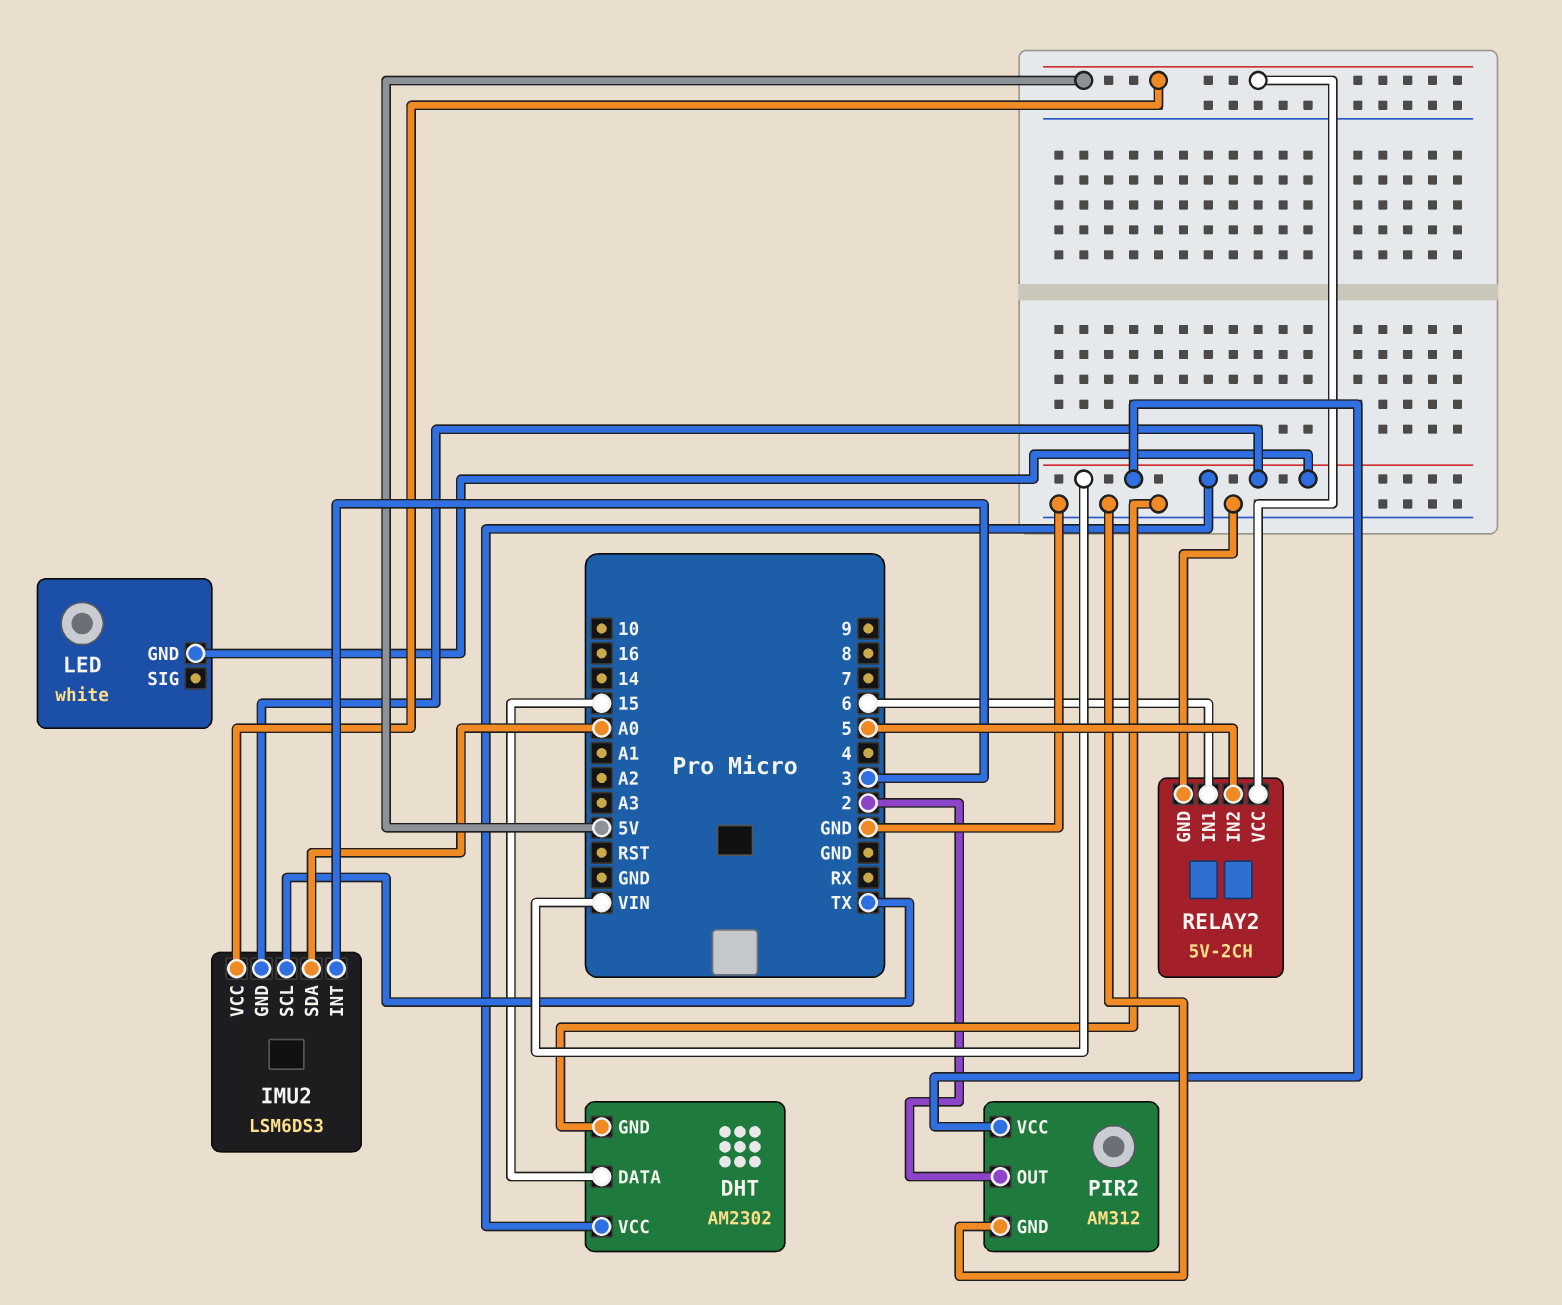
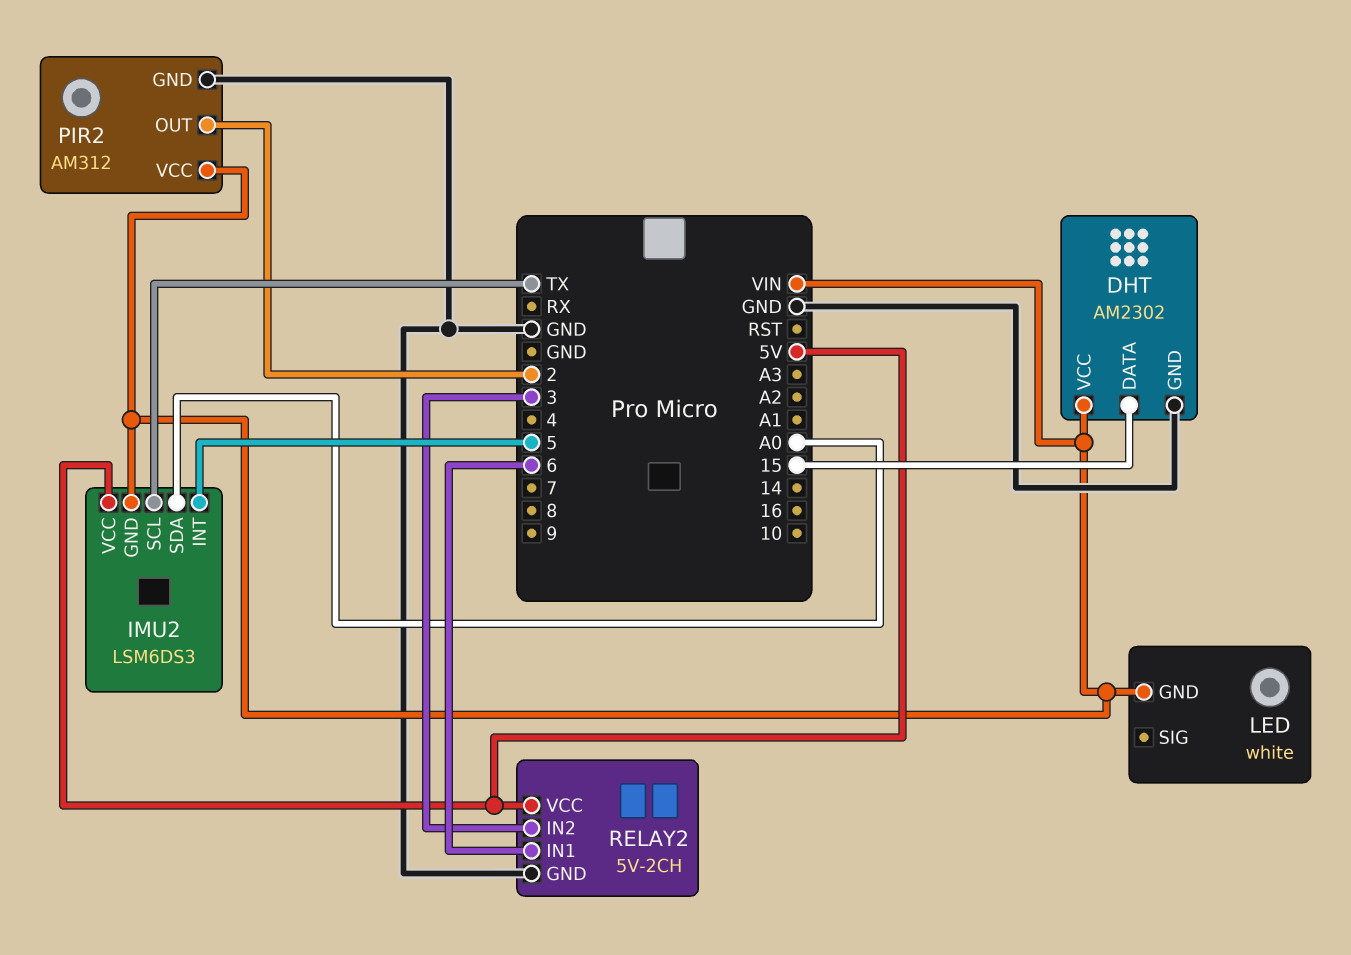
IMU2 pin INT: 3 -> 5
RELAY2 pin IN2: 5 -> 3

